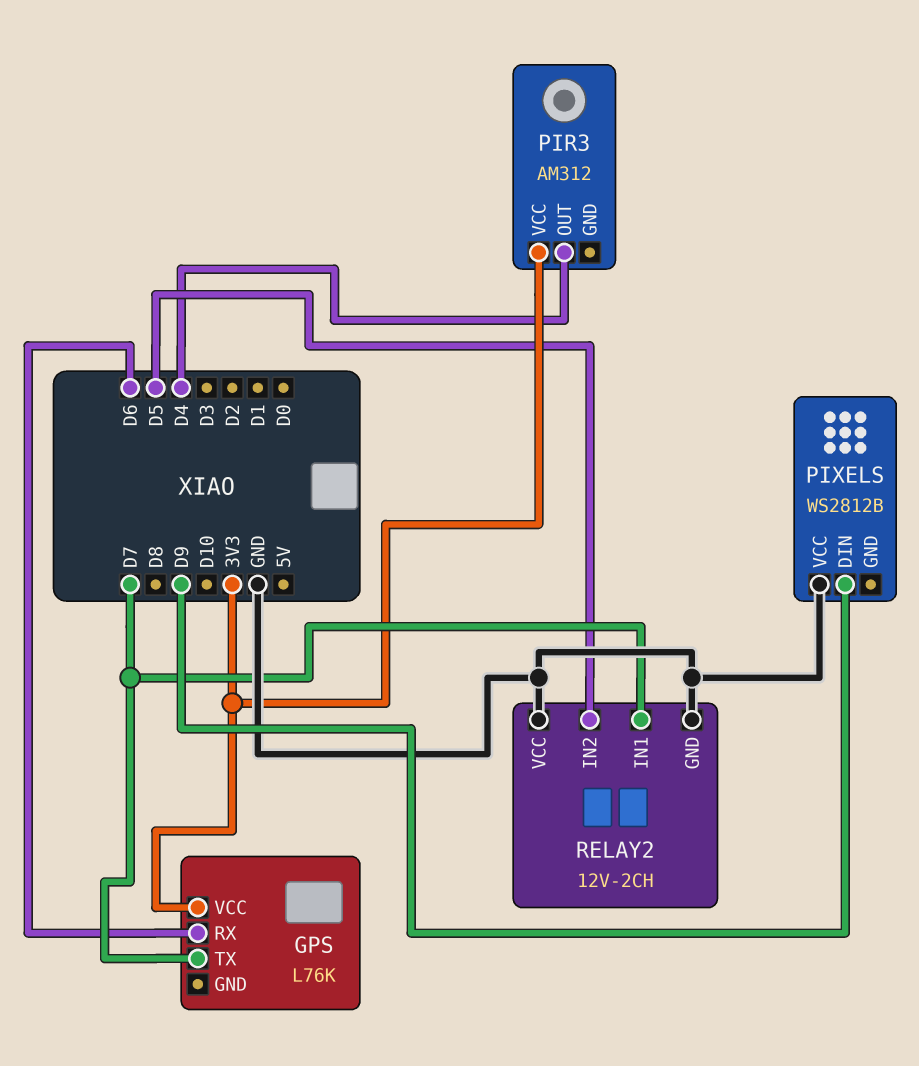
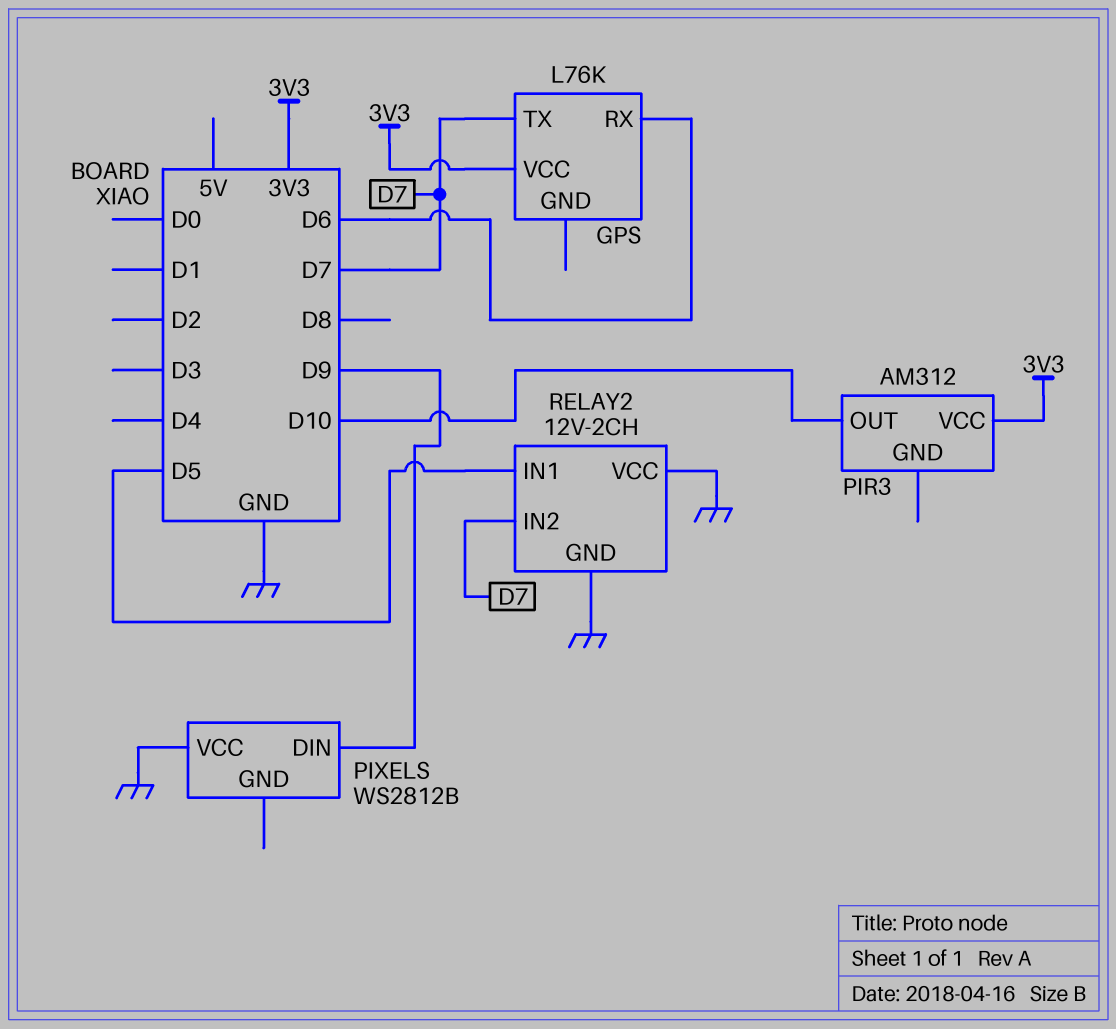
PIR3 pin OUT: D4 -> D10
RELAY2 pin IN1: D7 -> D5
RELAY2 pin IN2: D5 -> D7

